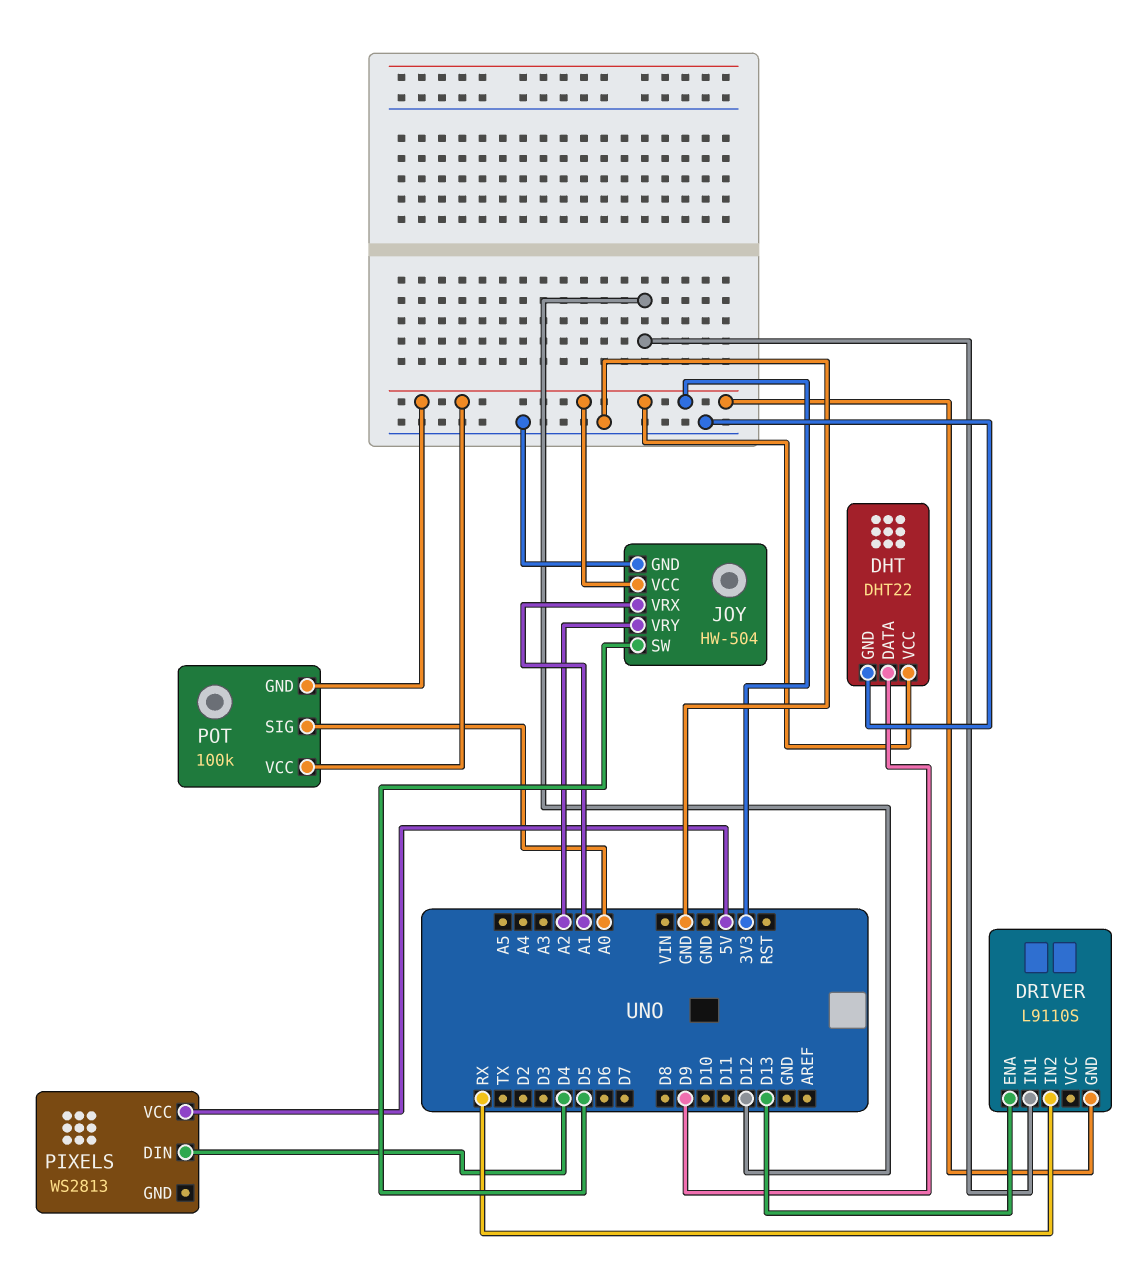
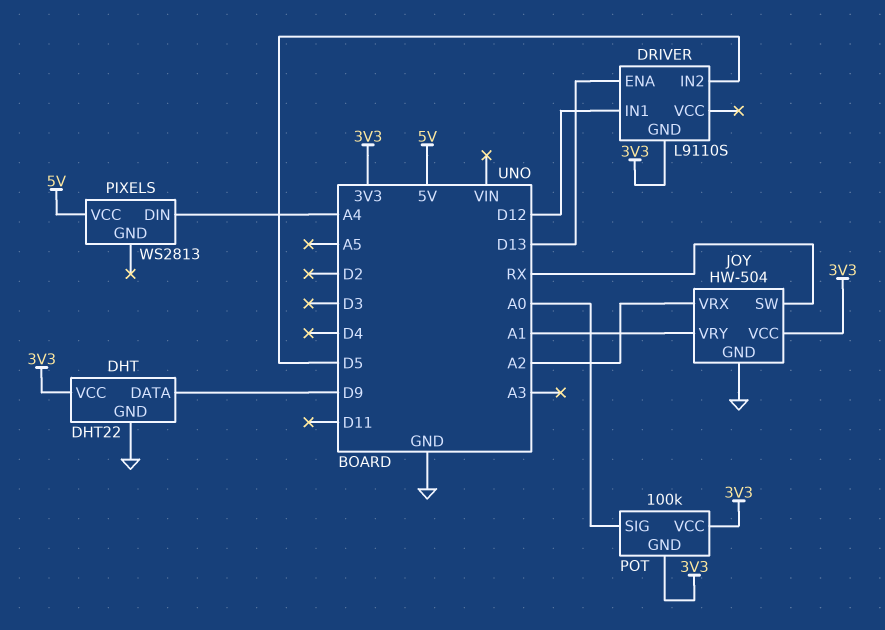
DRIVER pin IN2: RX -> D5
JOY pin SW: D5 -> RX
JOY pin VRX: A1 -> A2
JOY pin VRY: A2 -> A1
PIXELS pin DIN: D4 -> A4

